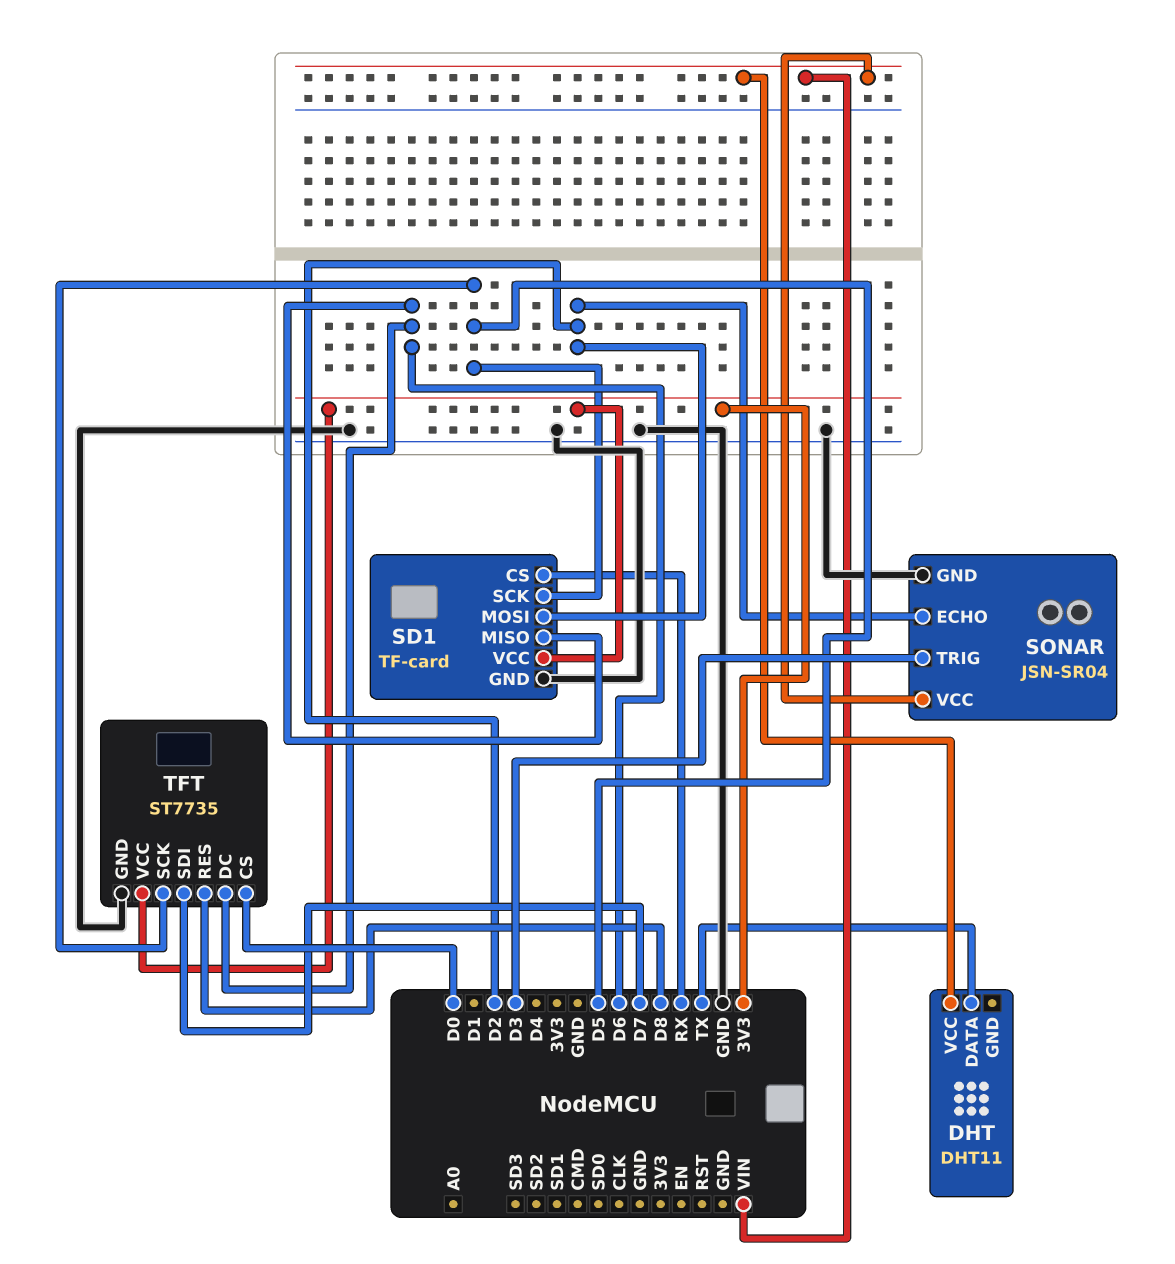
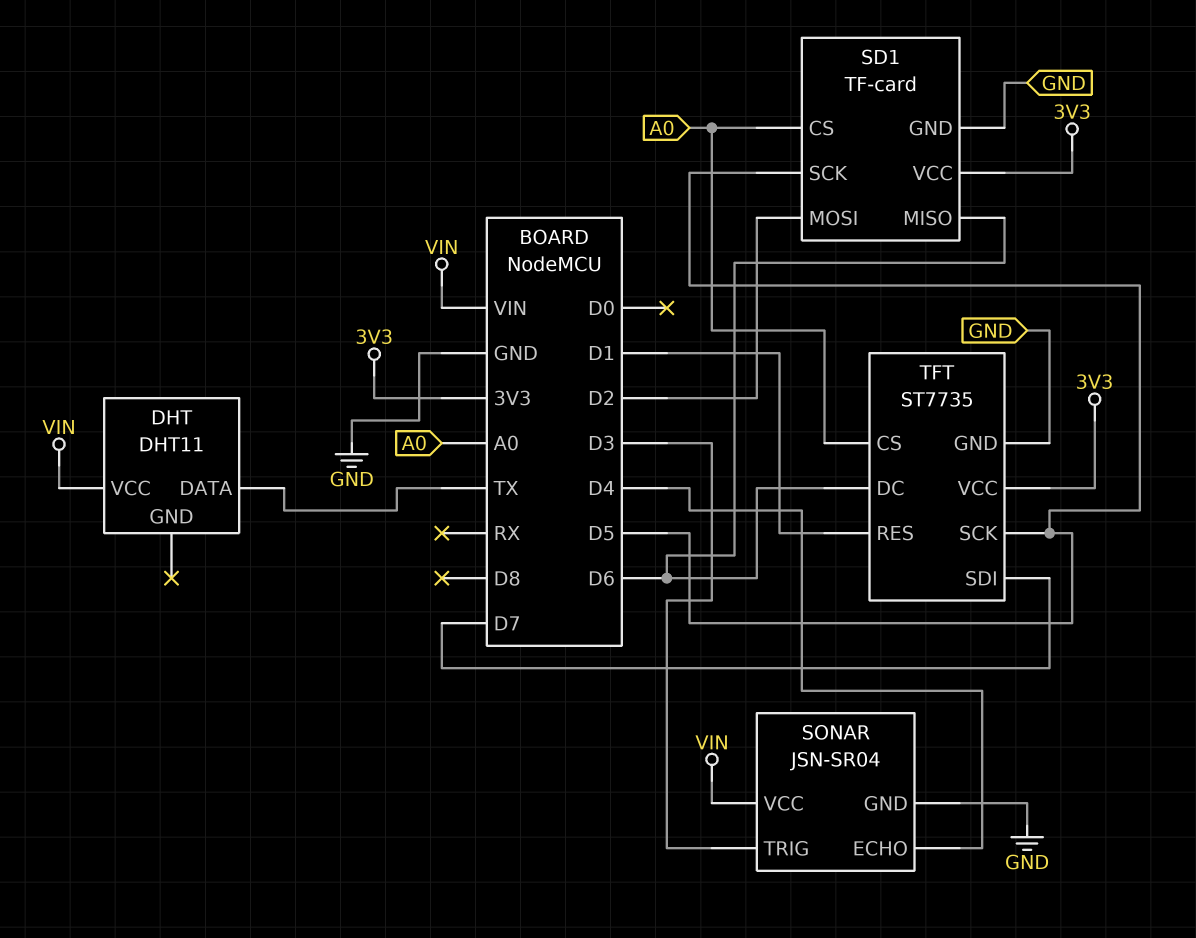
SD1 pin CS: RX -> A0
SONAR pin ECHO: D2 -> D4
TFT pin CS: D0 -> A0
TFT pin RES: D8 -> D1

